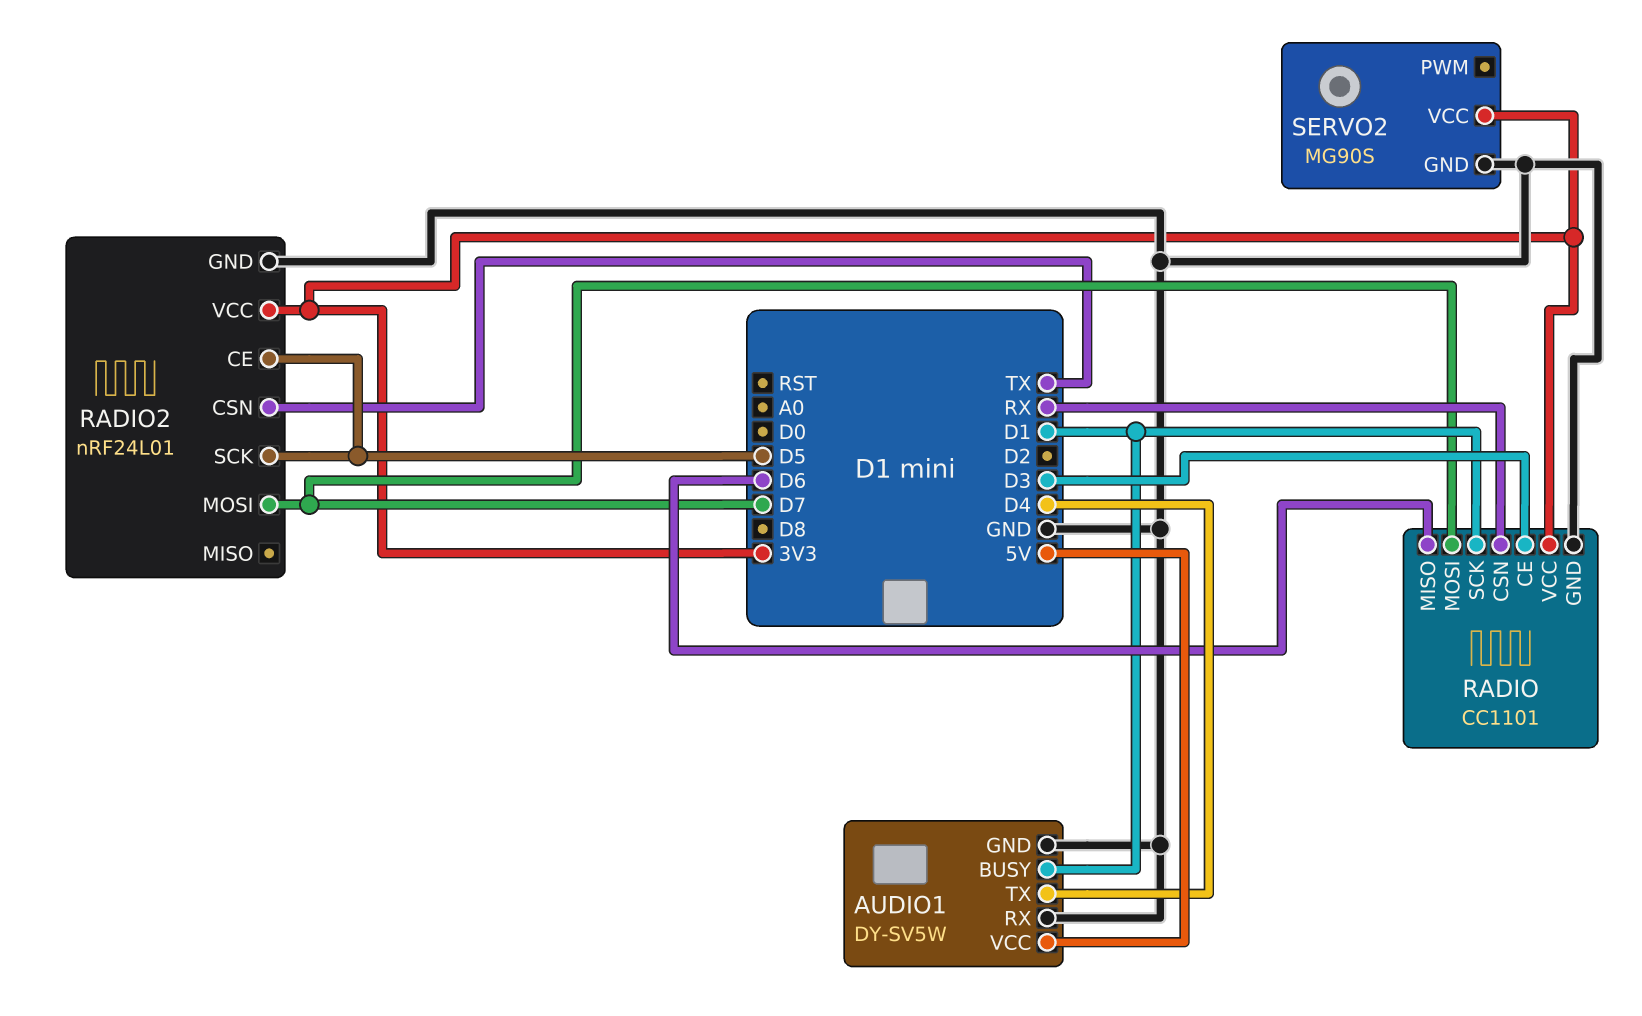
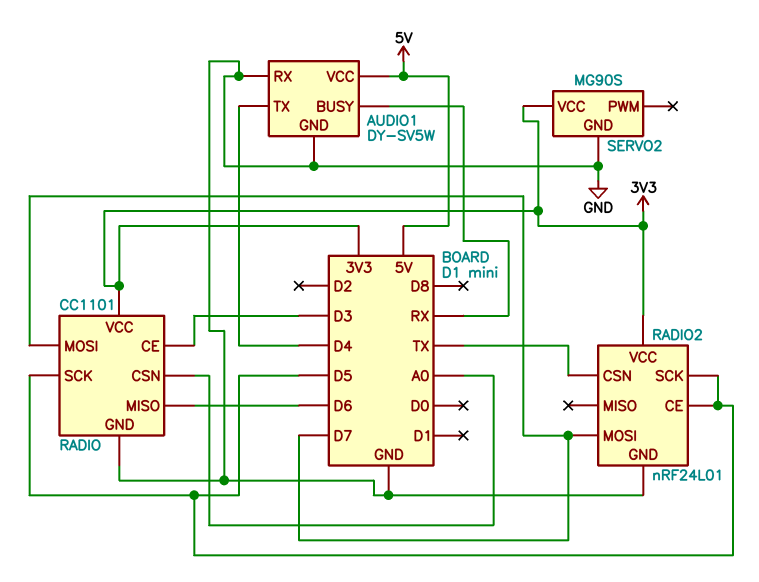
AUDIO1 pin BUSY: D1 -> RX
RADIO pin CSN: RX -> A0
RADIO pin SCK: D1 -> D5

